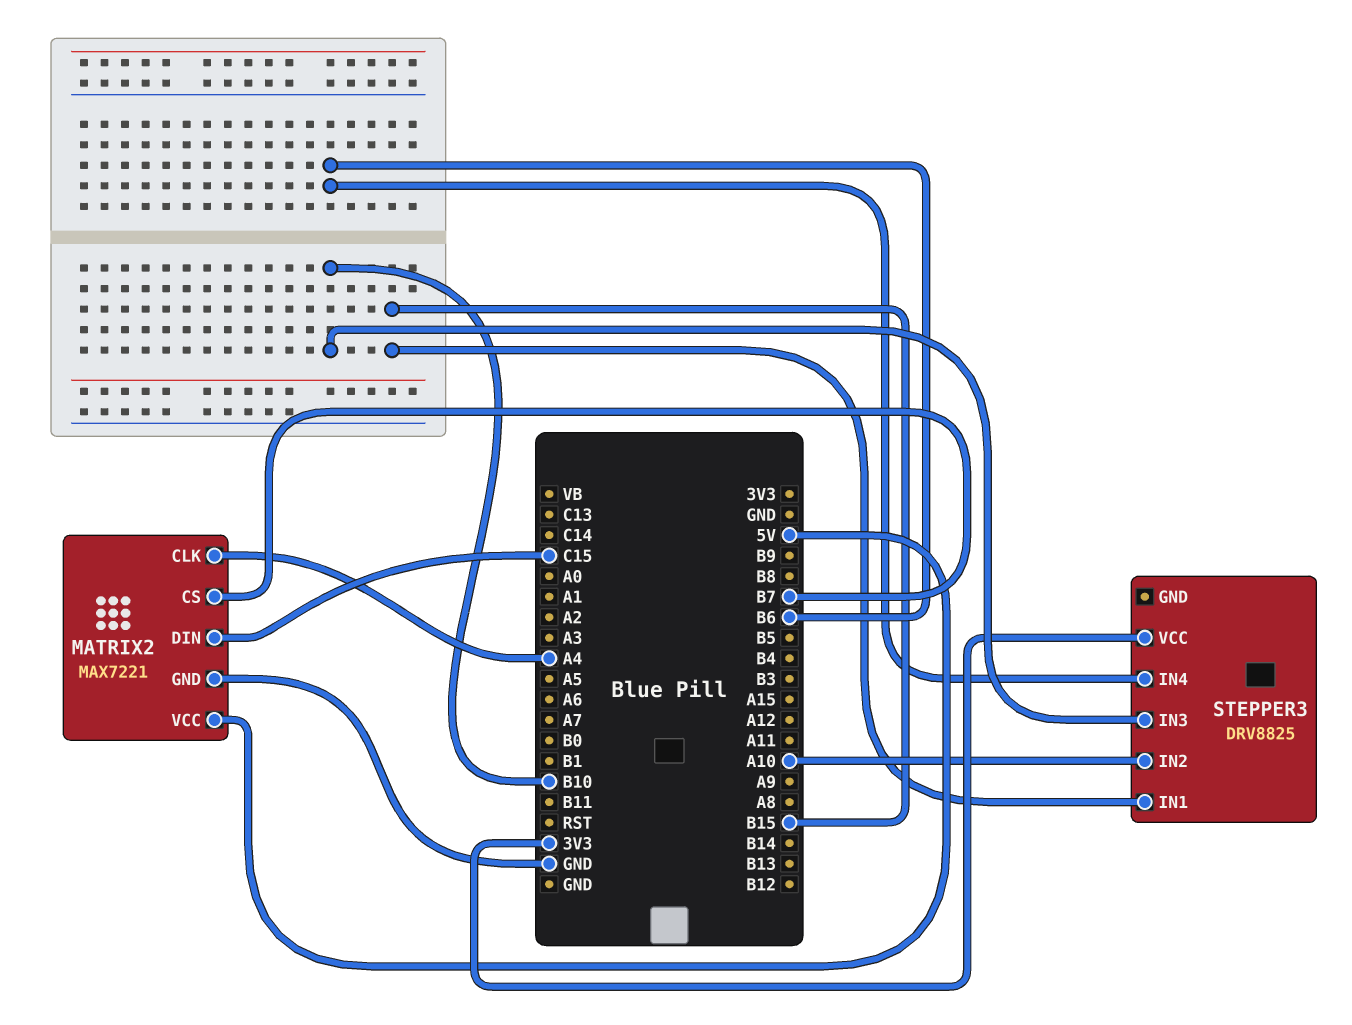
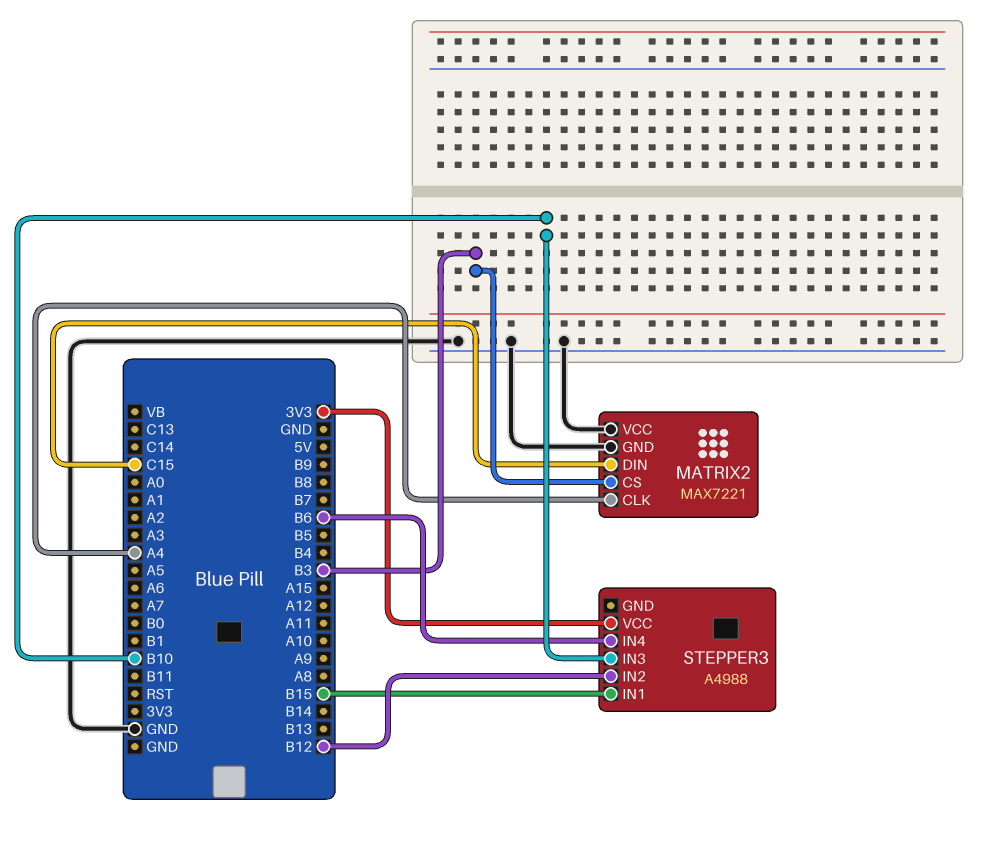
MATRIX2 pin CS: B7 -> B3
MATRIX2 pin VCC: 5V -> GND
STEPPER3: DRV8825 -> A4988
STEPPER3 pin IN2: A10 -> B12

